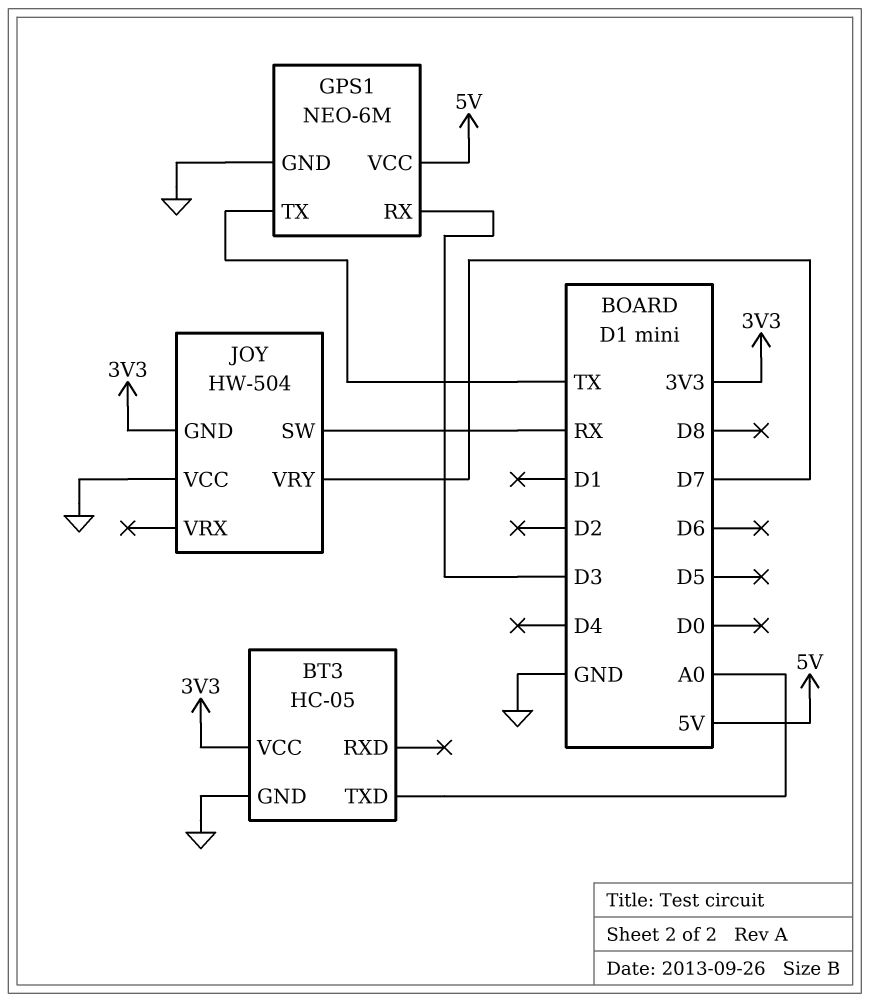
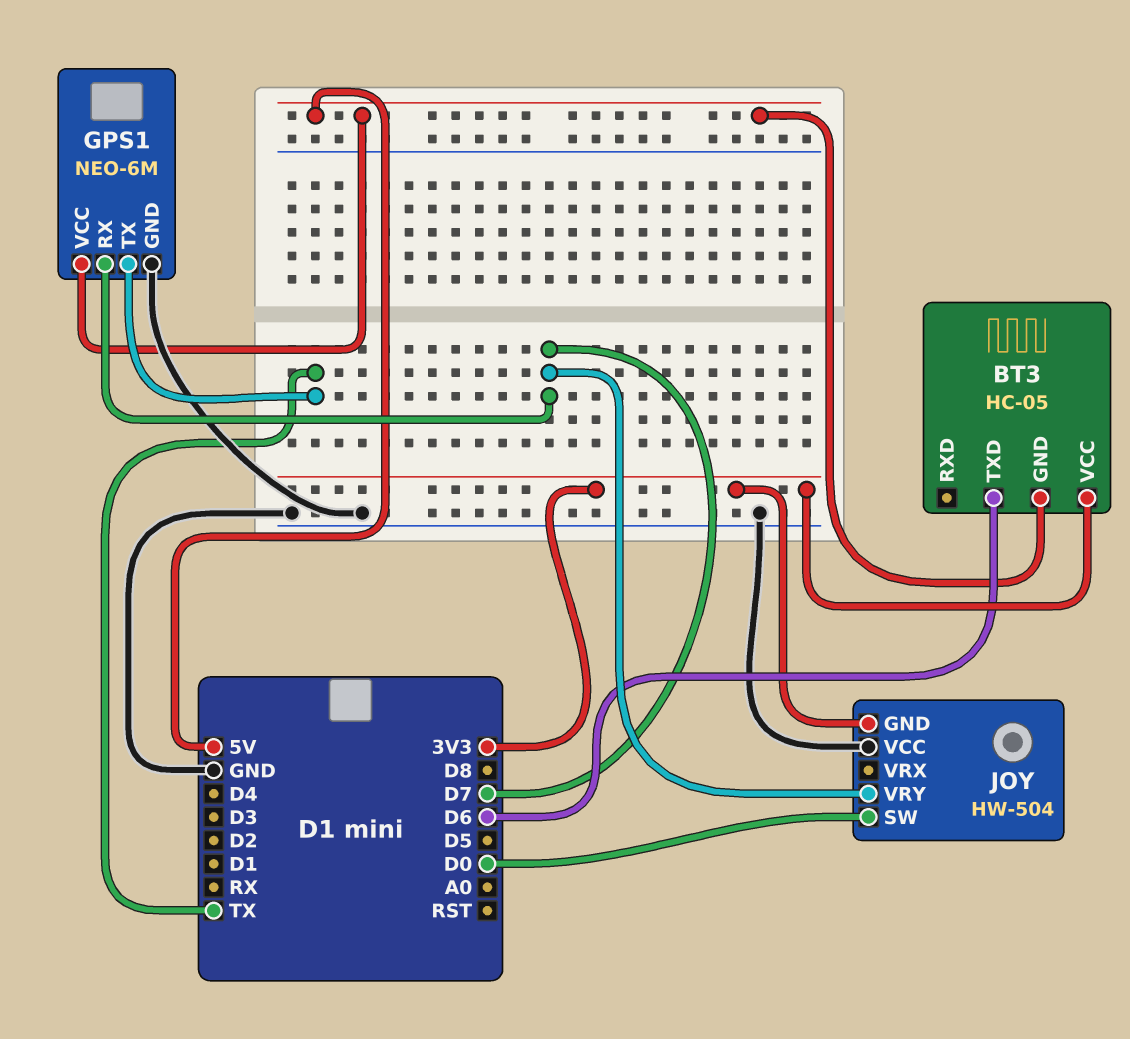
BT3 pin GND: GND -> 5V
BT3 pin TXD: A0 -> D6
GPS1 pin RX: D3 -> D7
JOY pin SW: RX -> D0

